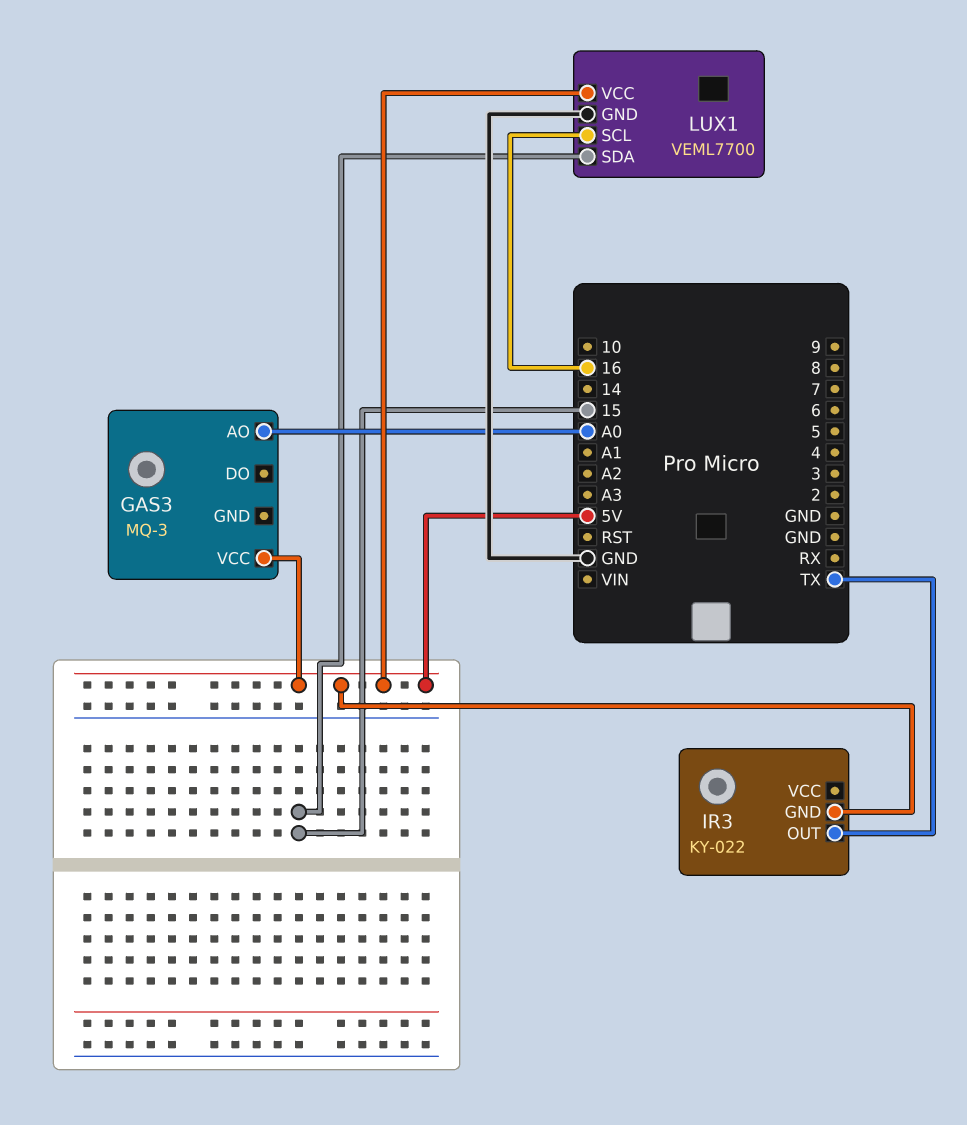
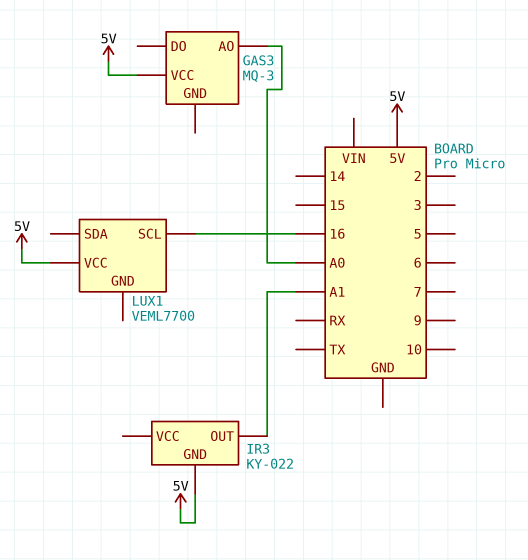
IR3 pin OUT: TX -> A1
LUX1 pin GND: GND -> none
LUX1 pin SDA: 15 -> none

